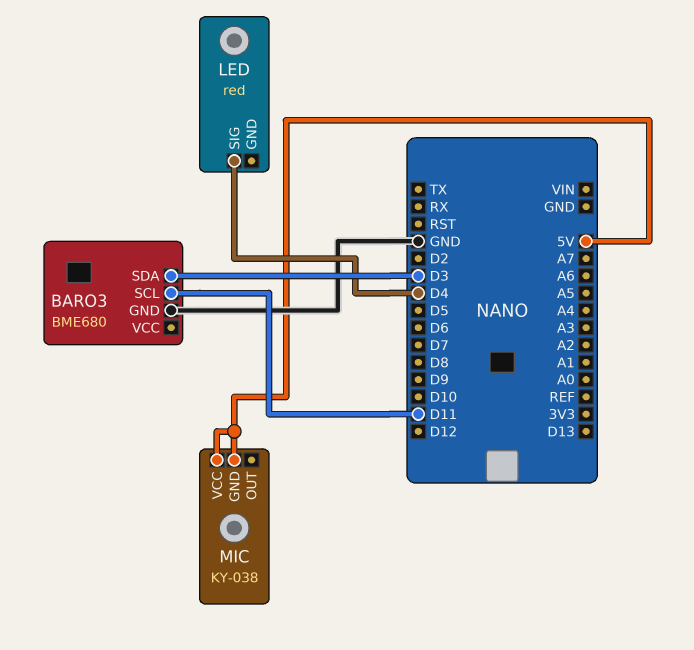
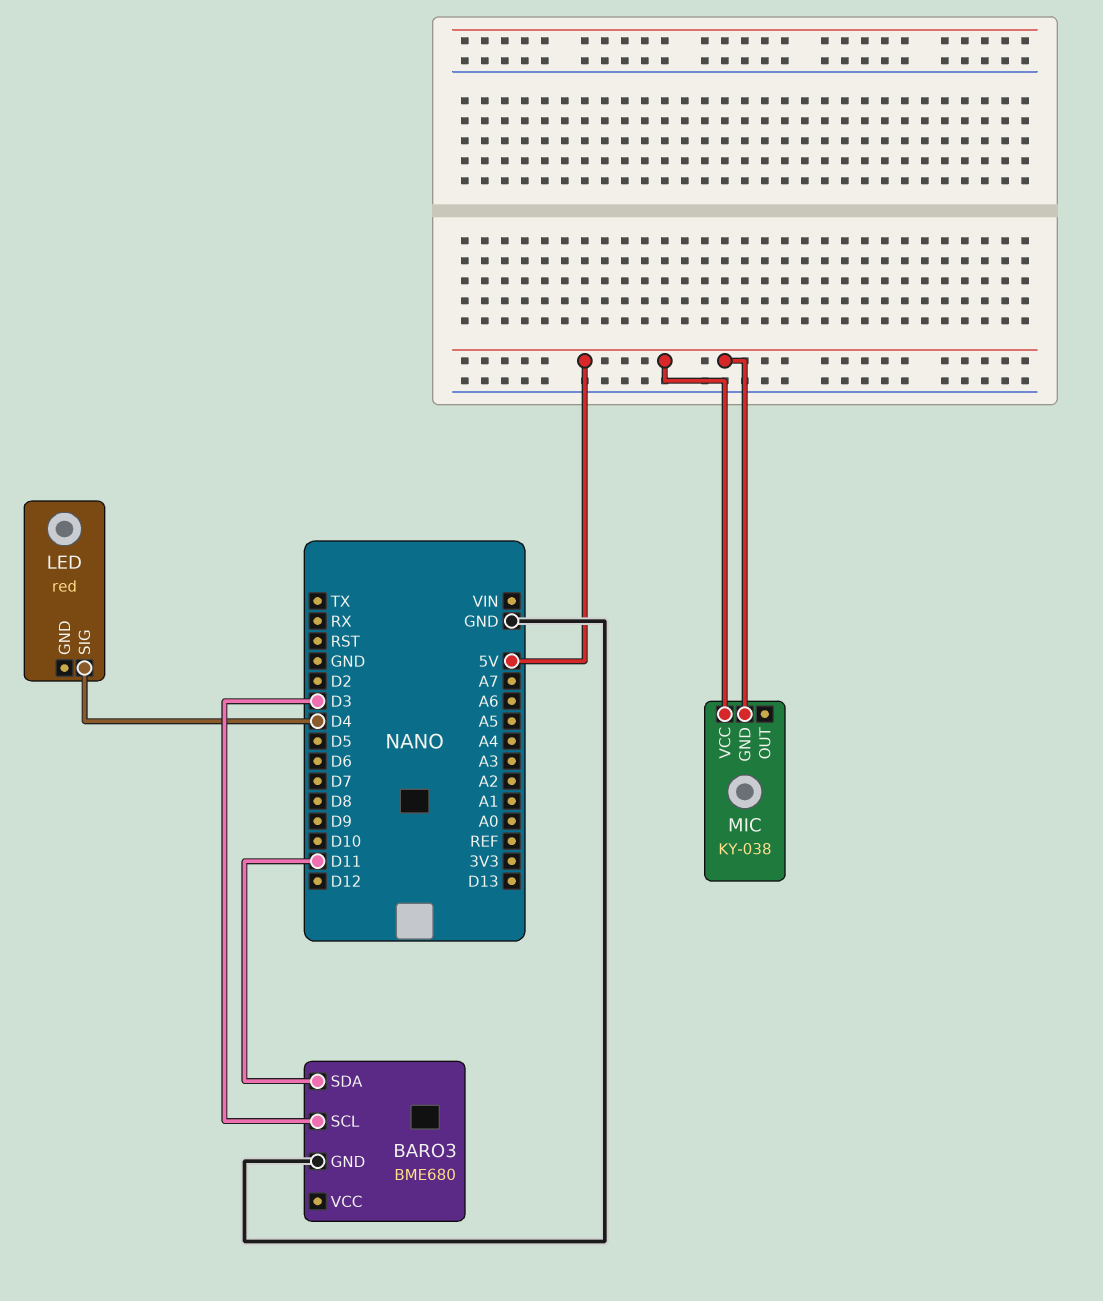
BARO3 pin SCL: D11 -> D3
BARO3 pin SDA: D3 -> D11

